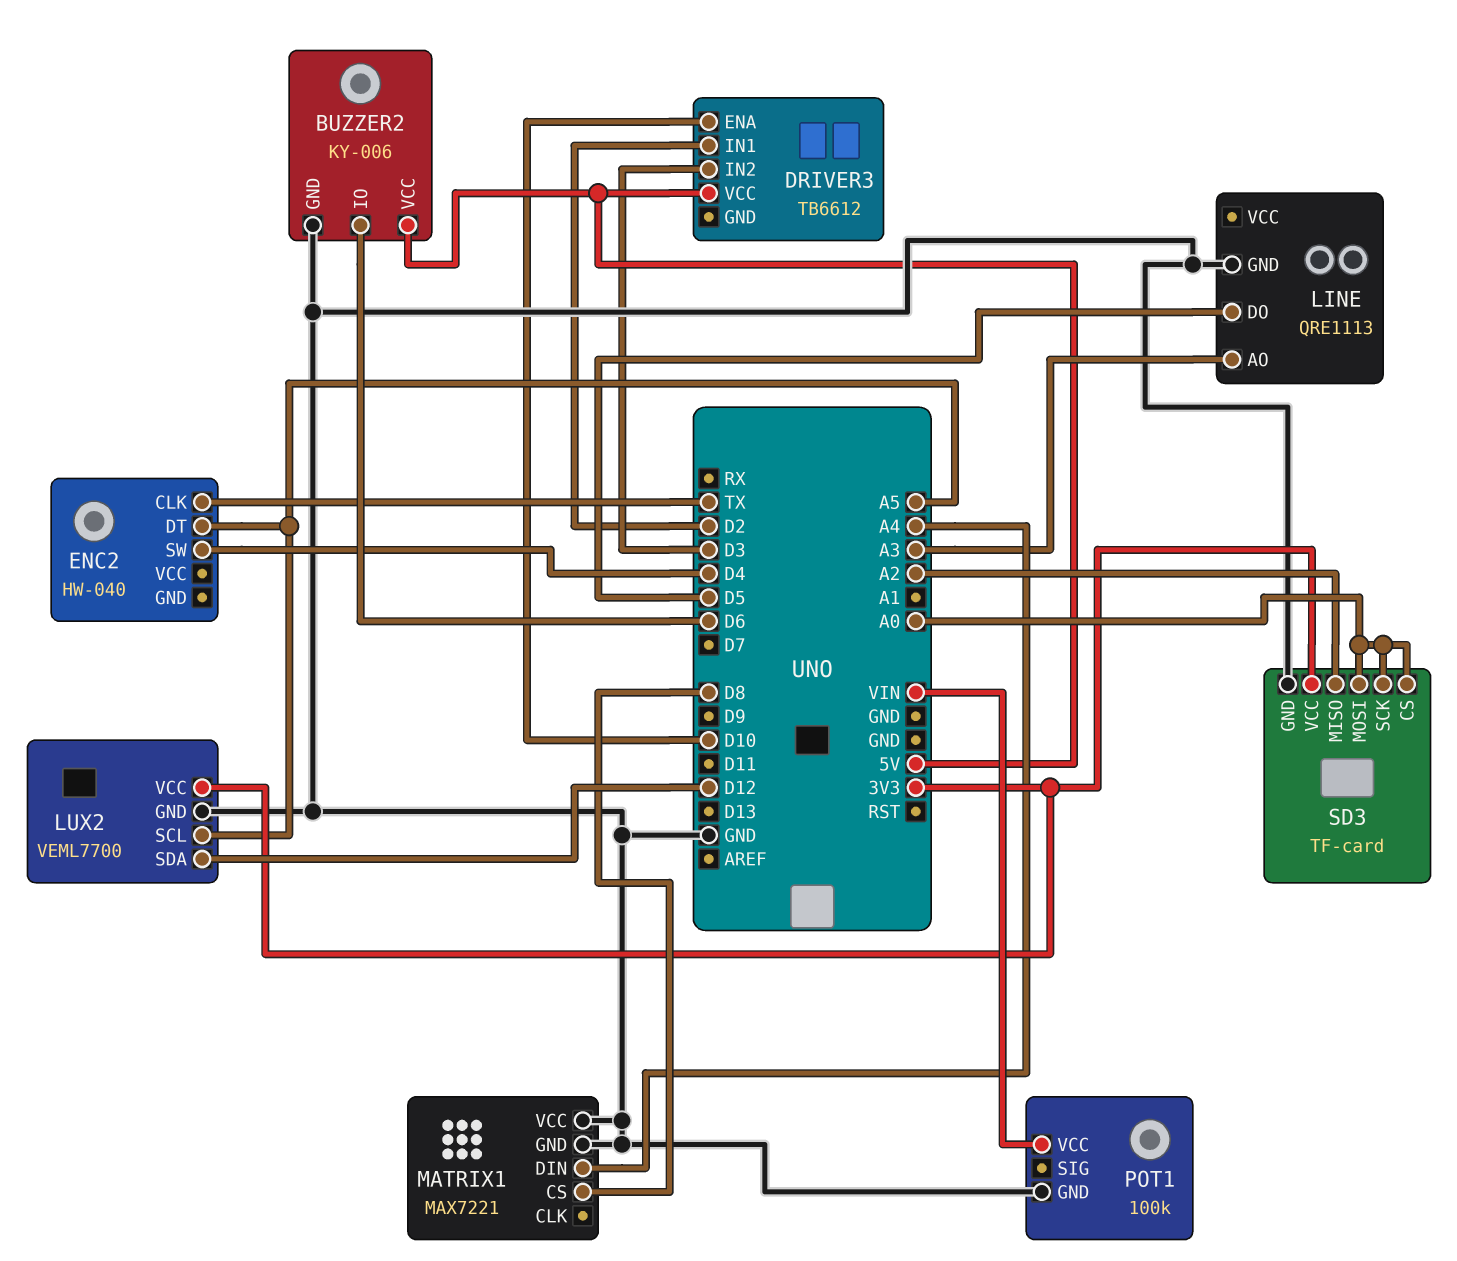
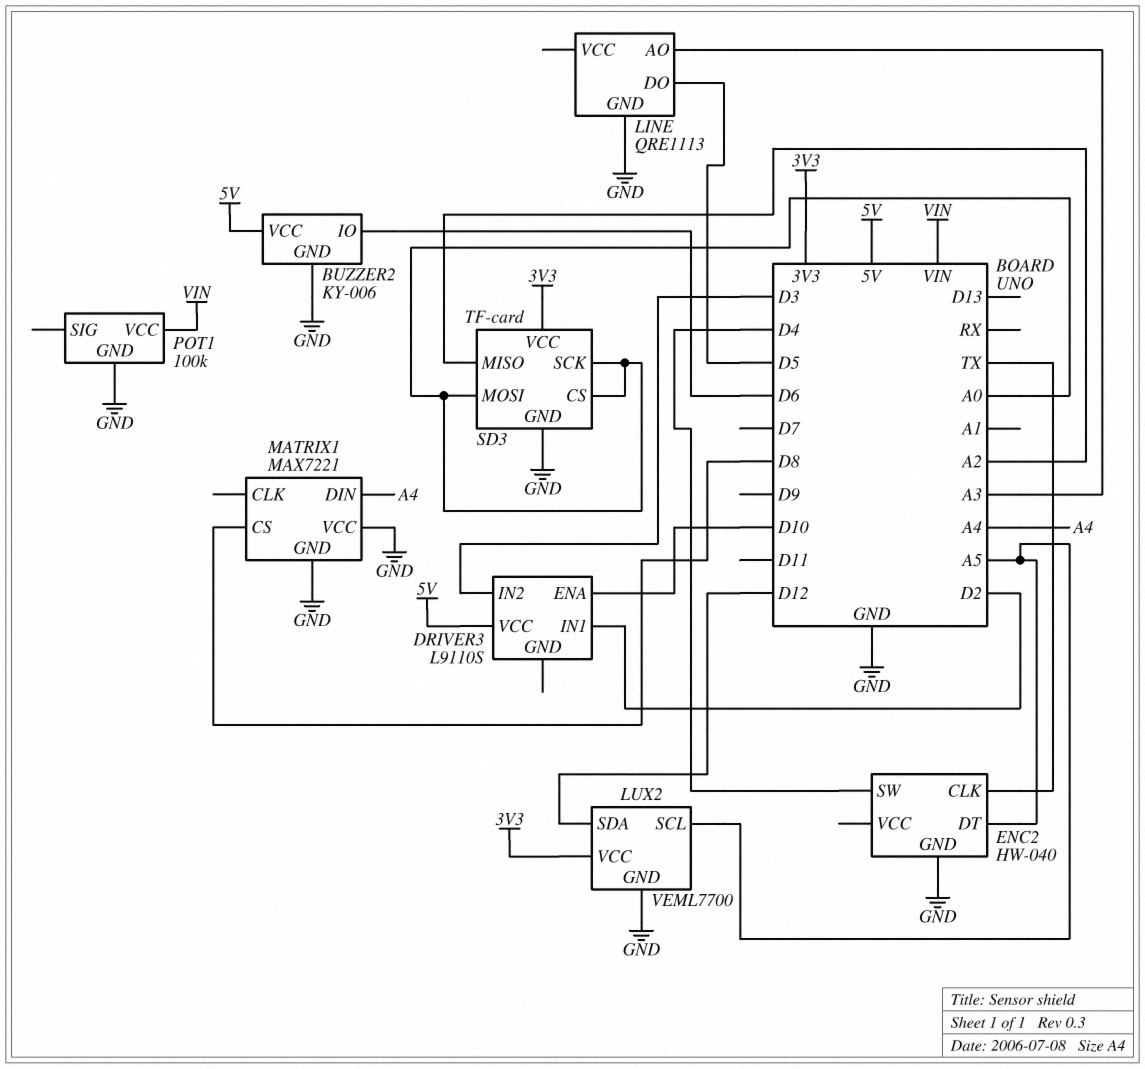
DRIVER3: TB6612 -> L9110S
ENC2 pin GND: none -> GND

